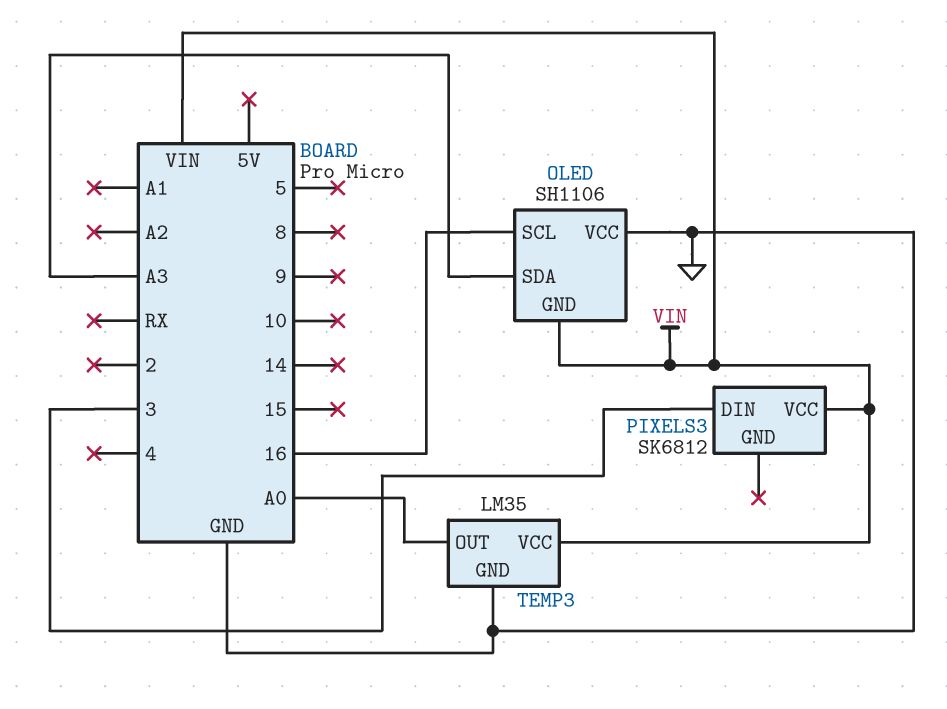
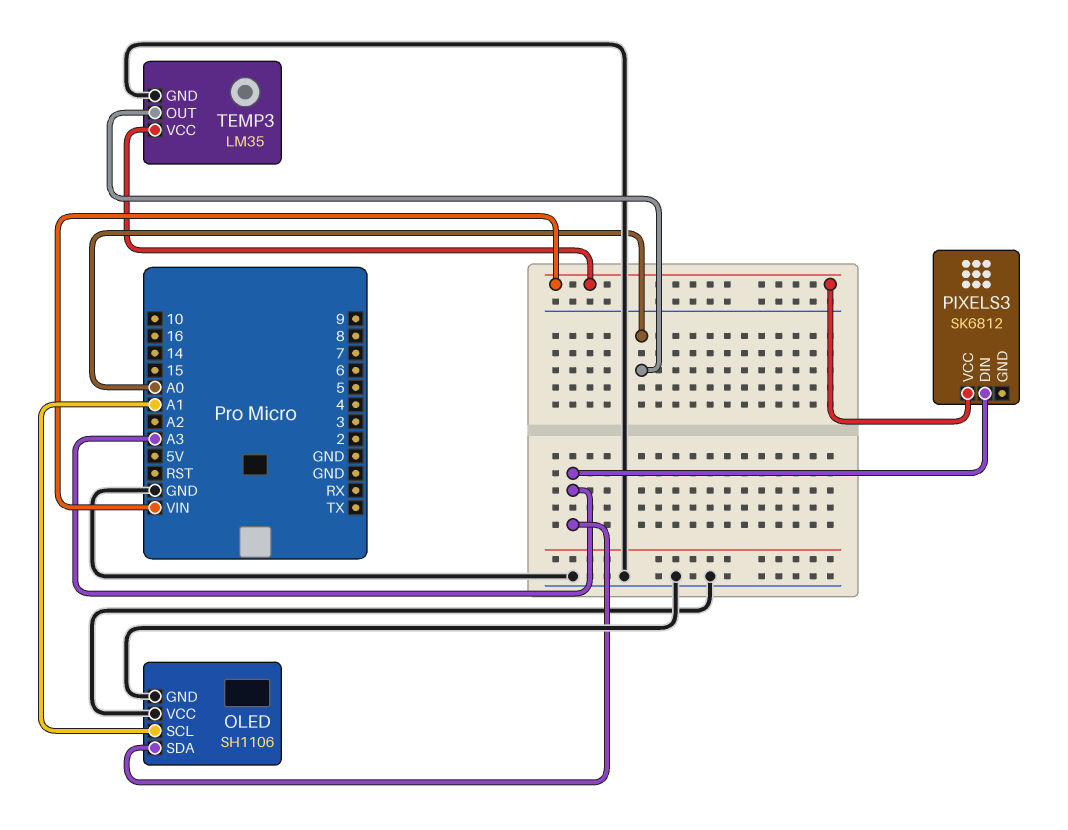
OLED pin GND: VIN -> GND
OLED pin SCL: 16 -> A1
PIXELS3 pin DIN: 3 -> A3

